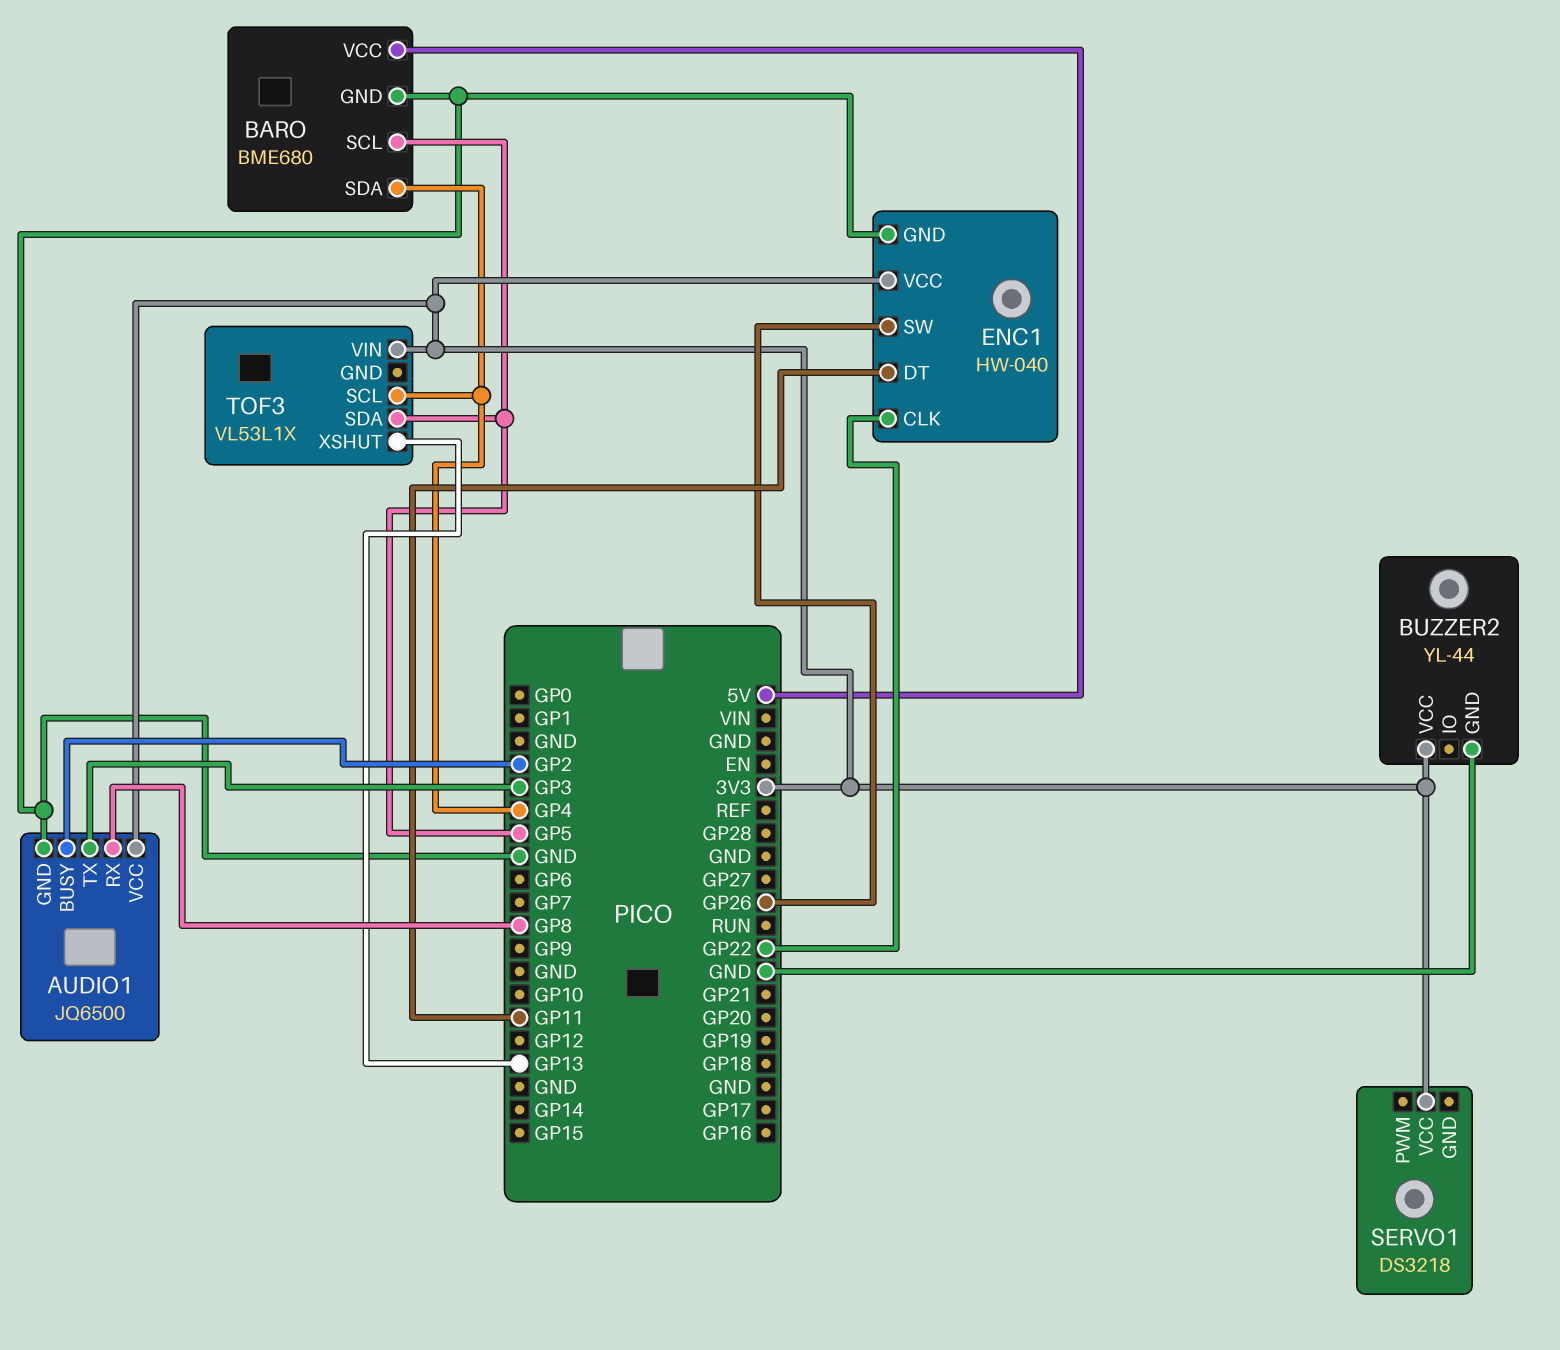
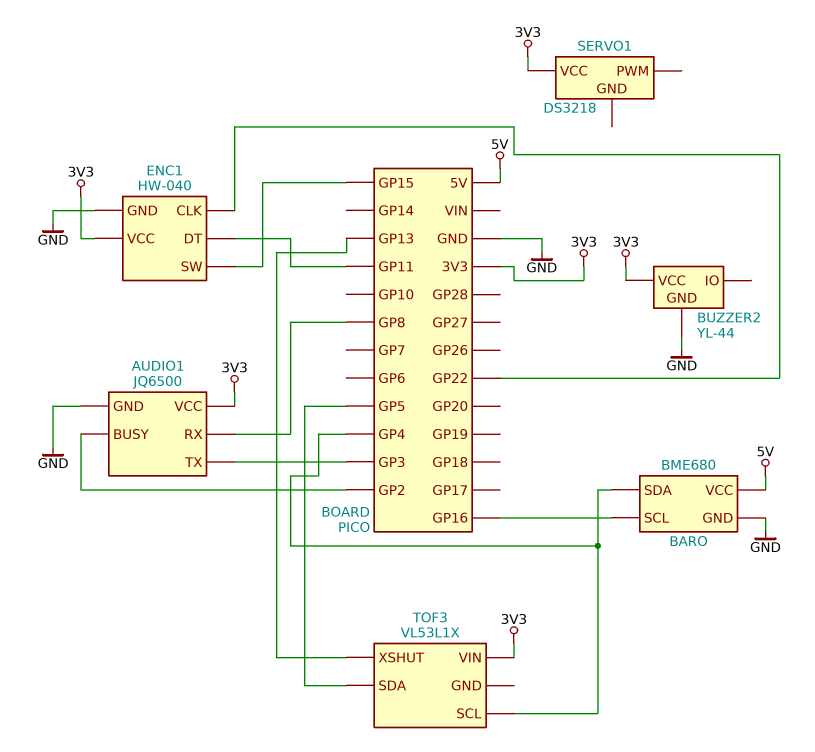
BARO pin SCL: GP5 -> GP16
ENC1 pin SW: GP26 -> GP15

